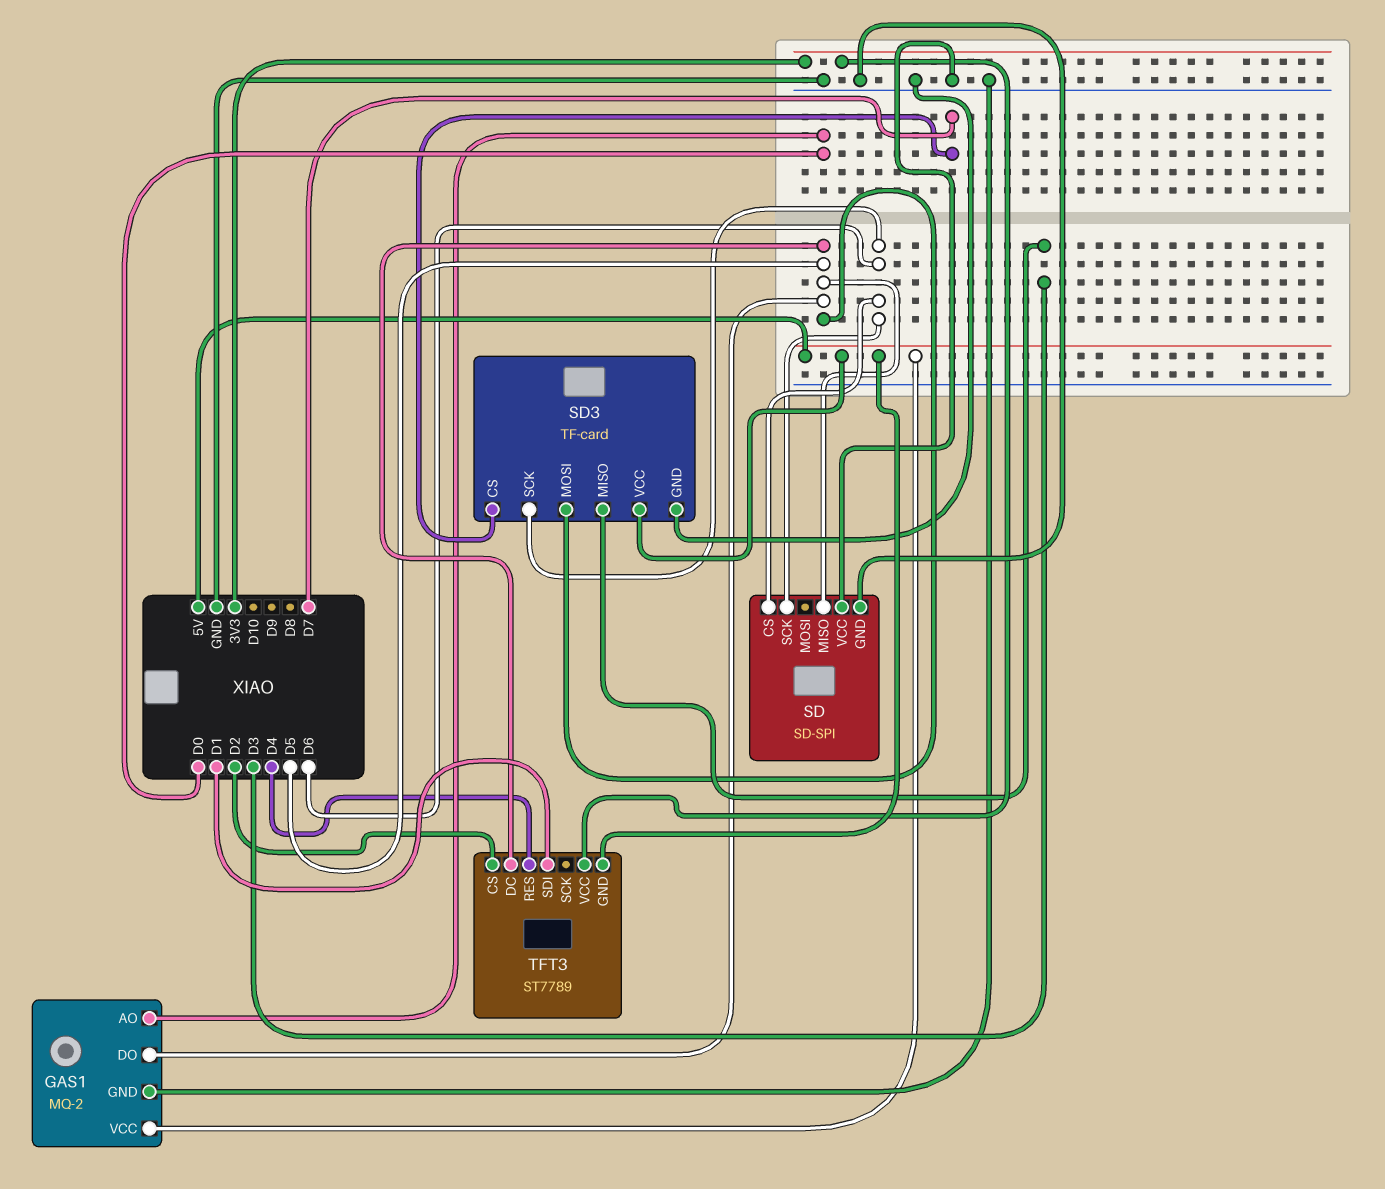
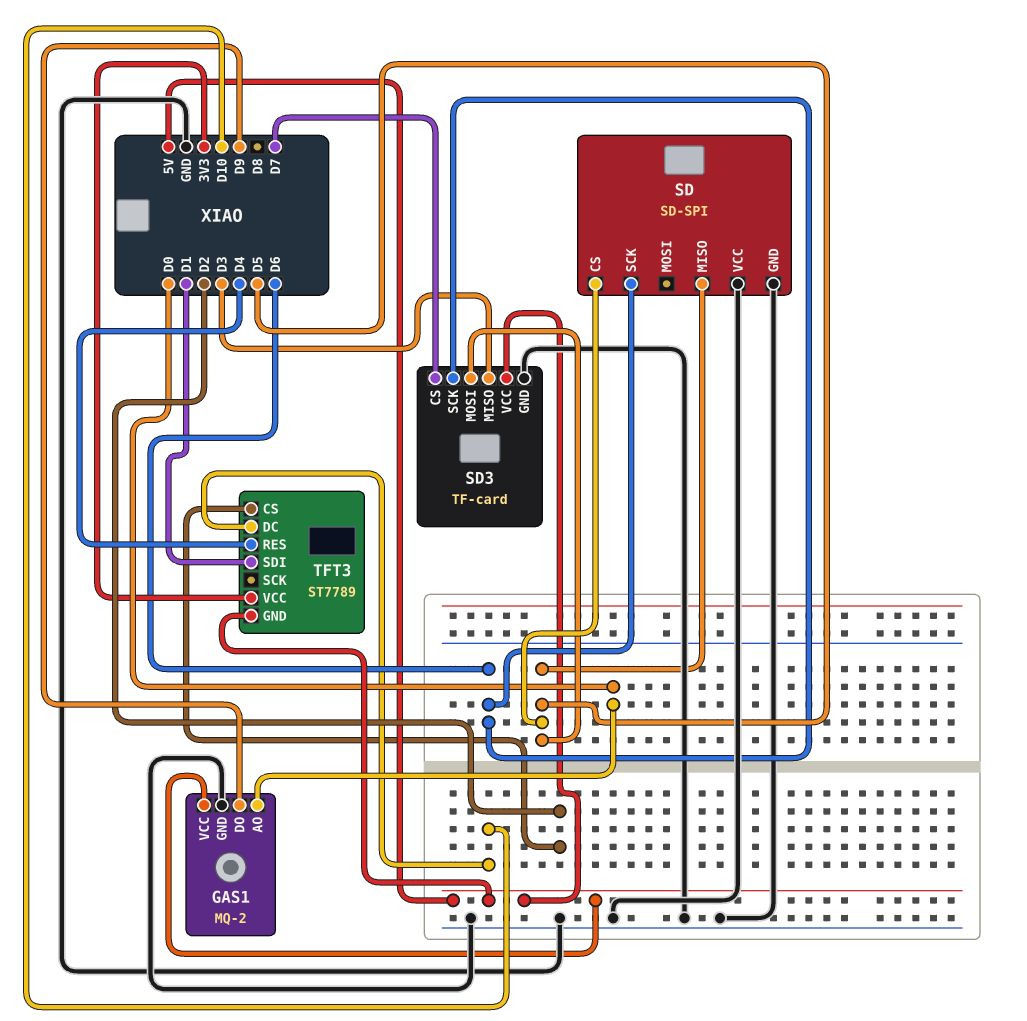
GAS1 pin DO: D5 -> D9
SD pin CS: D6 -> D5
TFT3 pin DC: D5 -> D10

